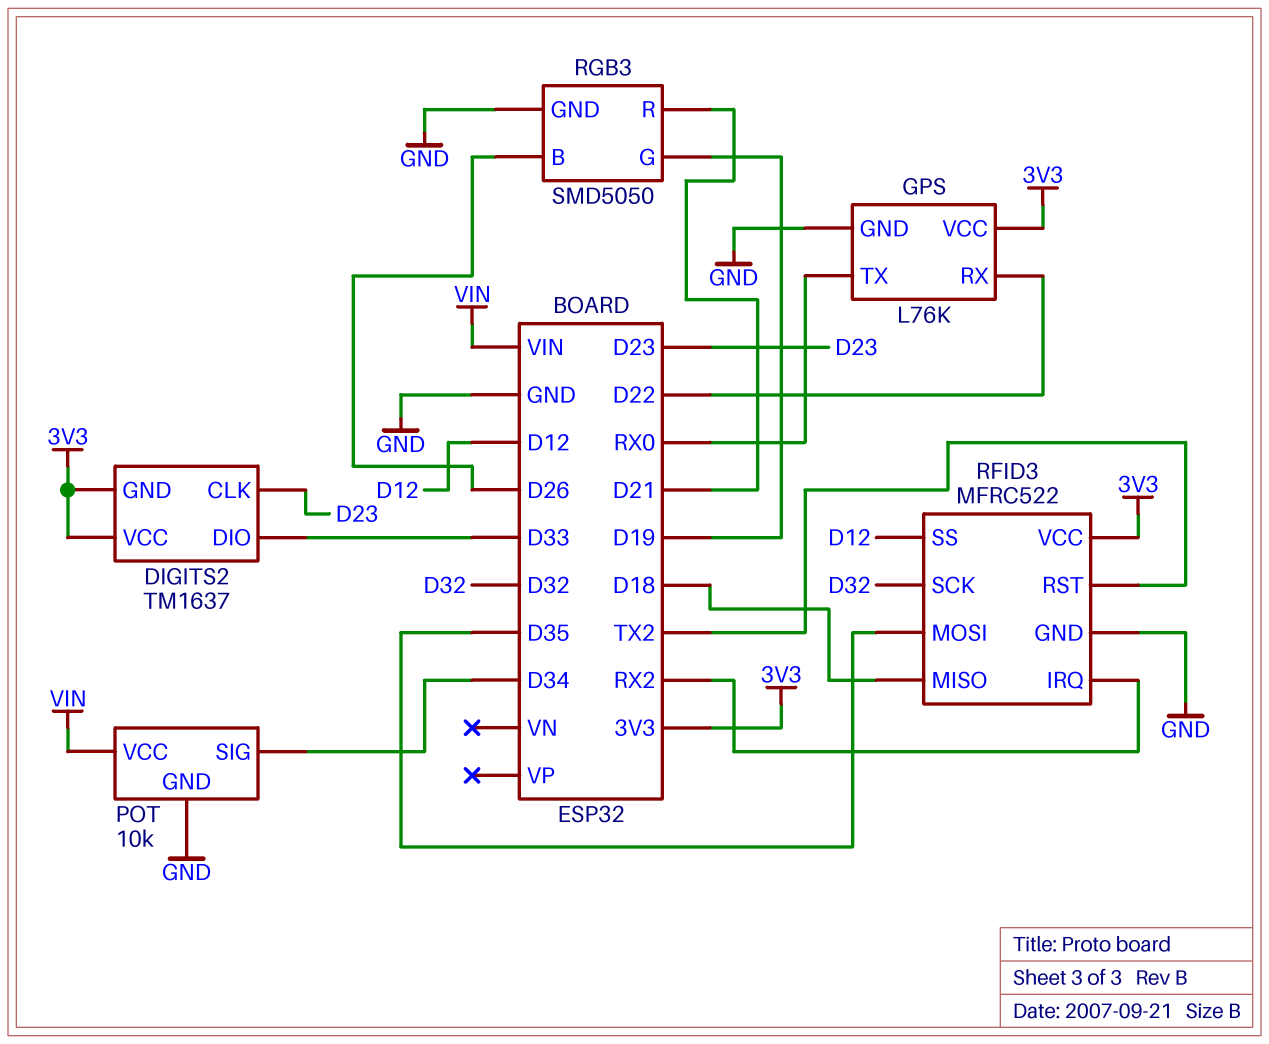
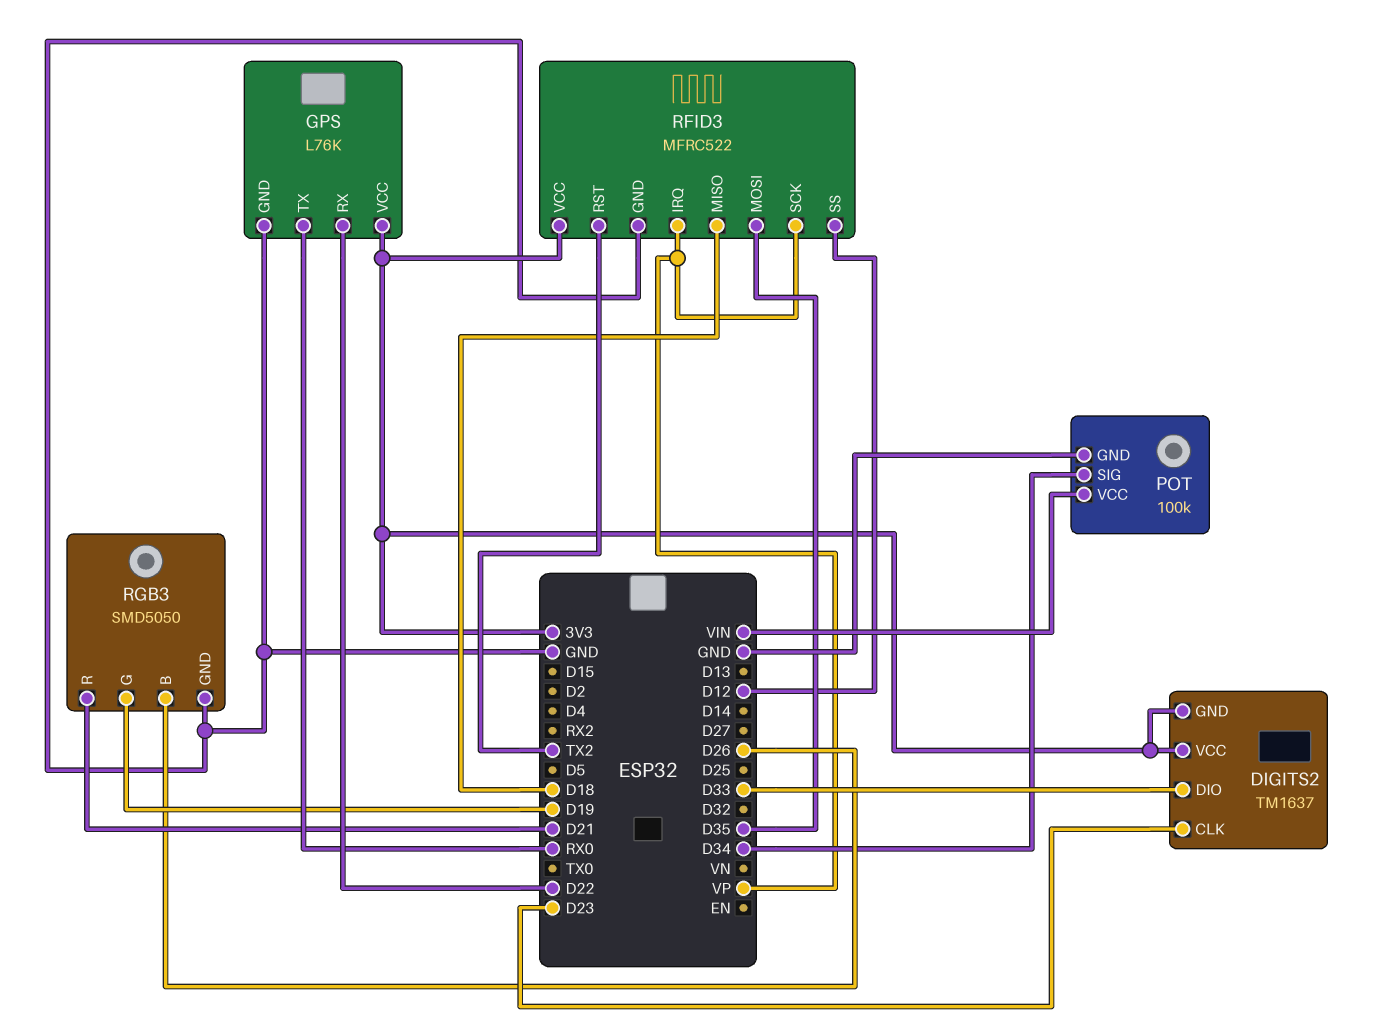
POT: 10k -> 100k
RFID3 pin IRQ: RX2 -> VP
RFID3 pin SCK: D32 -> VP

